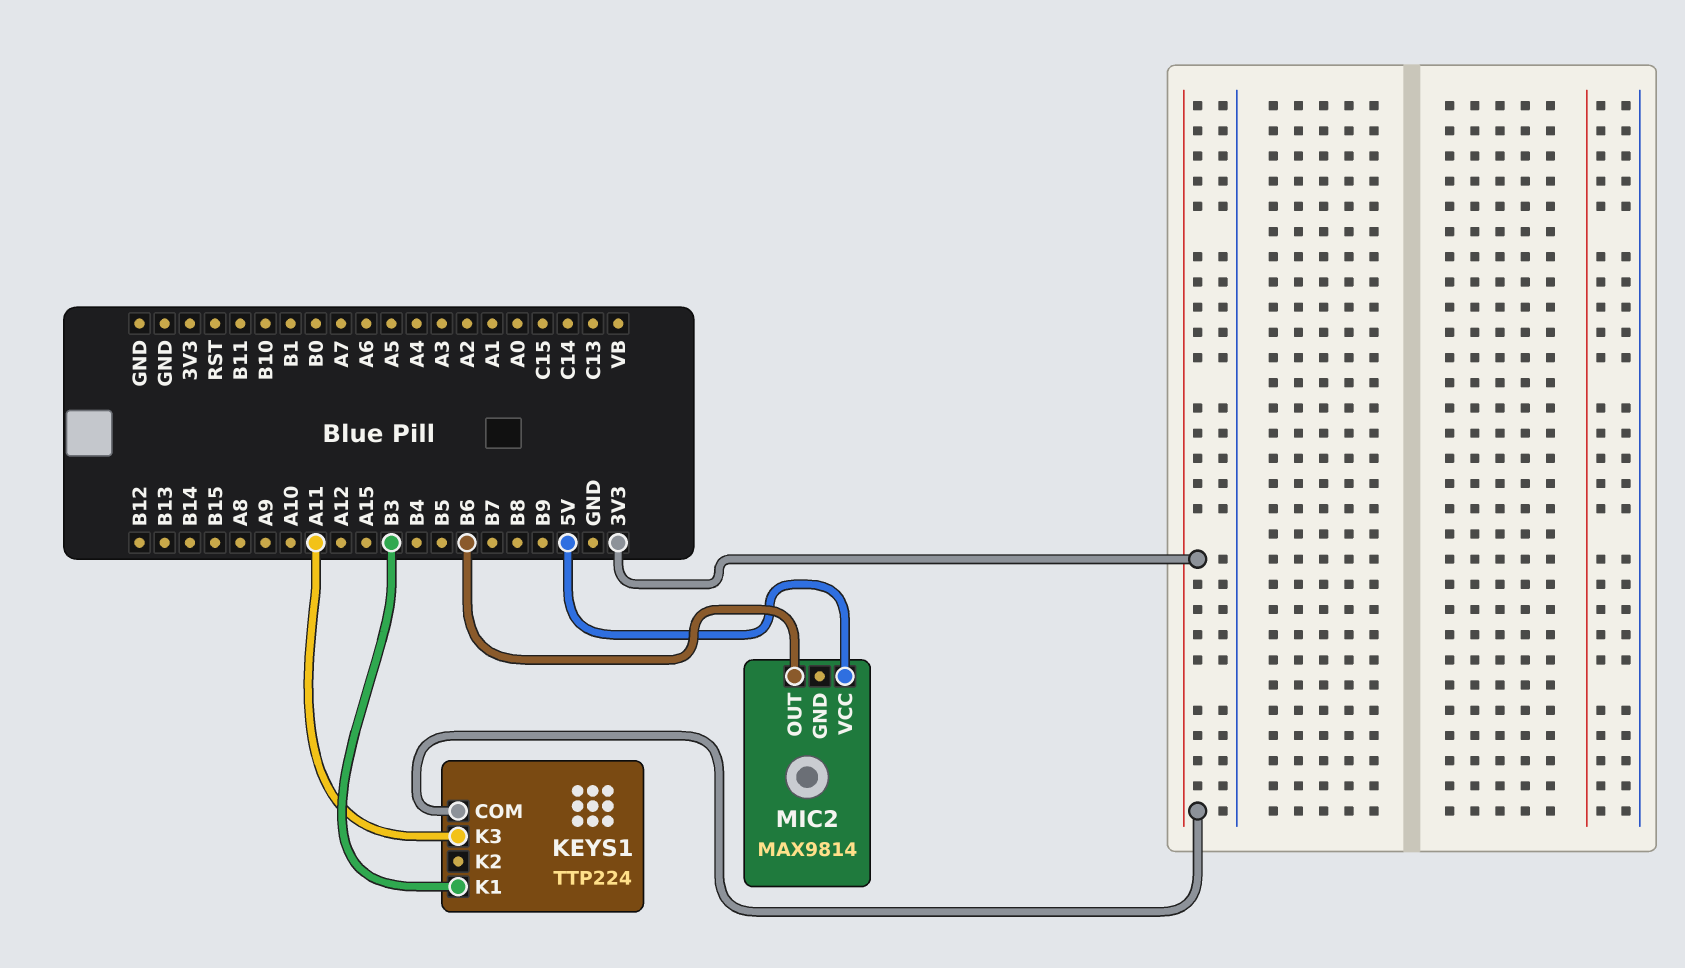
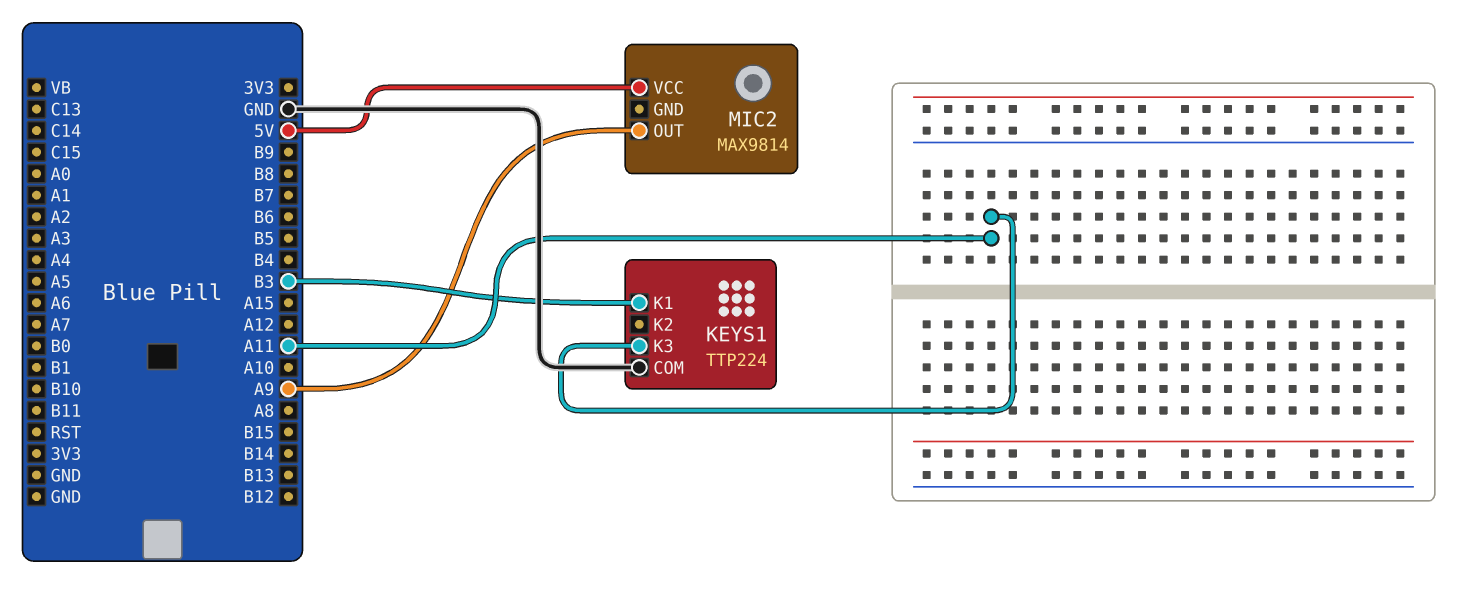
KEYS1 pin COM: 3V3 -> GND
MIC2 pin OUT: B6 -> A9

